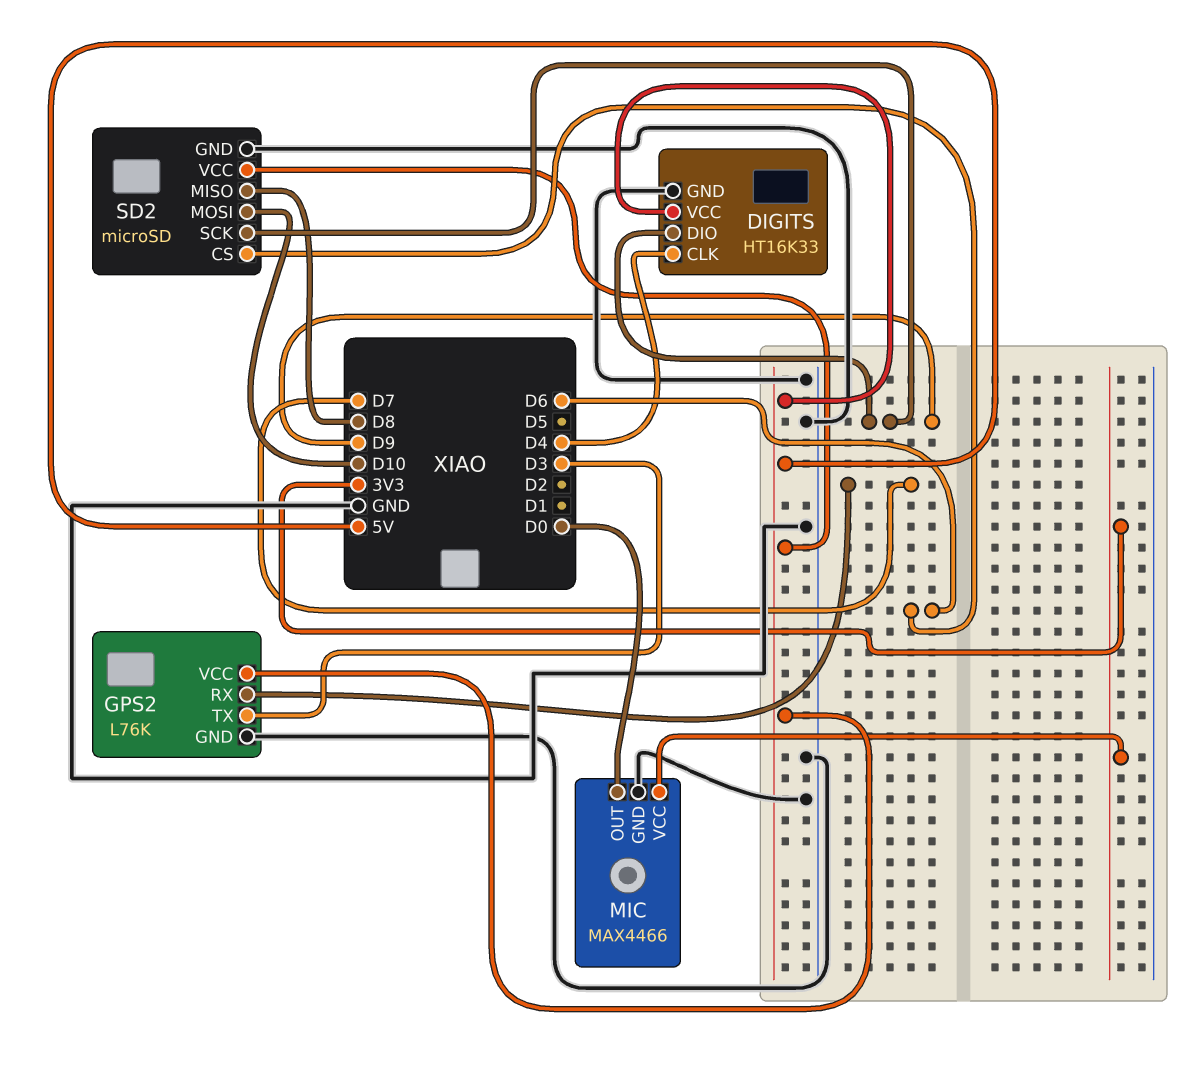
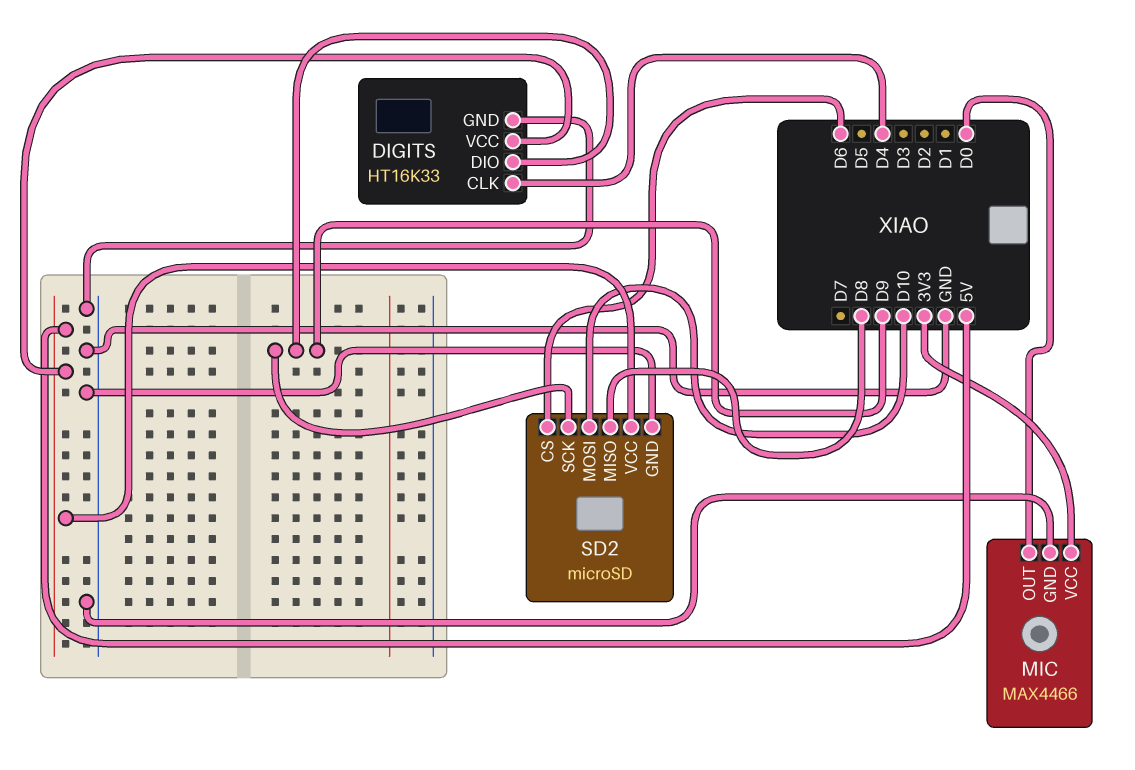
GPS2: L76K -> none
GPS2 pin GND: GND -> none
GPS2 pin RX: D7 -> none
GPS2 pin TX: D3 -> none
GPS2 pin VCC: 5V -> none

